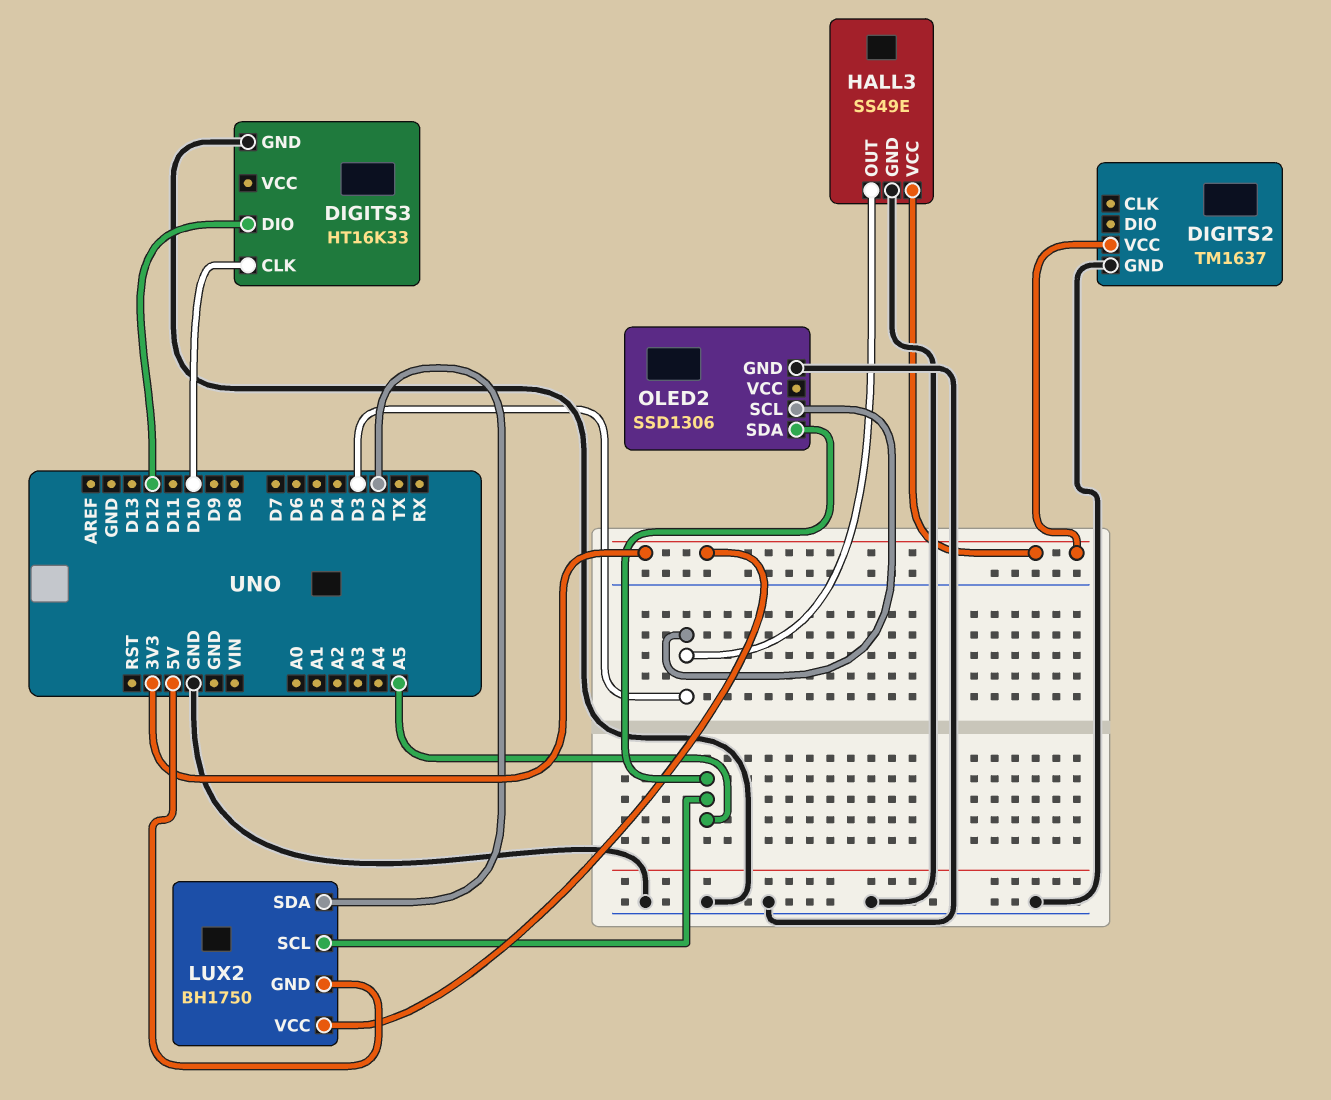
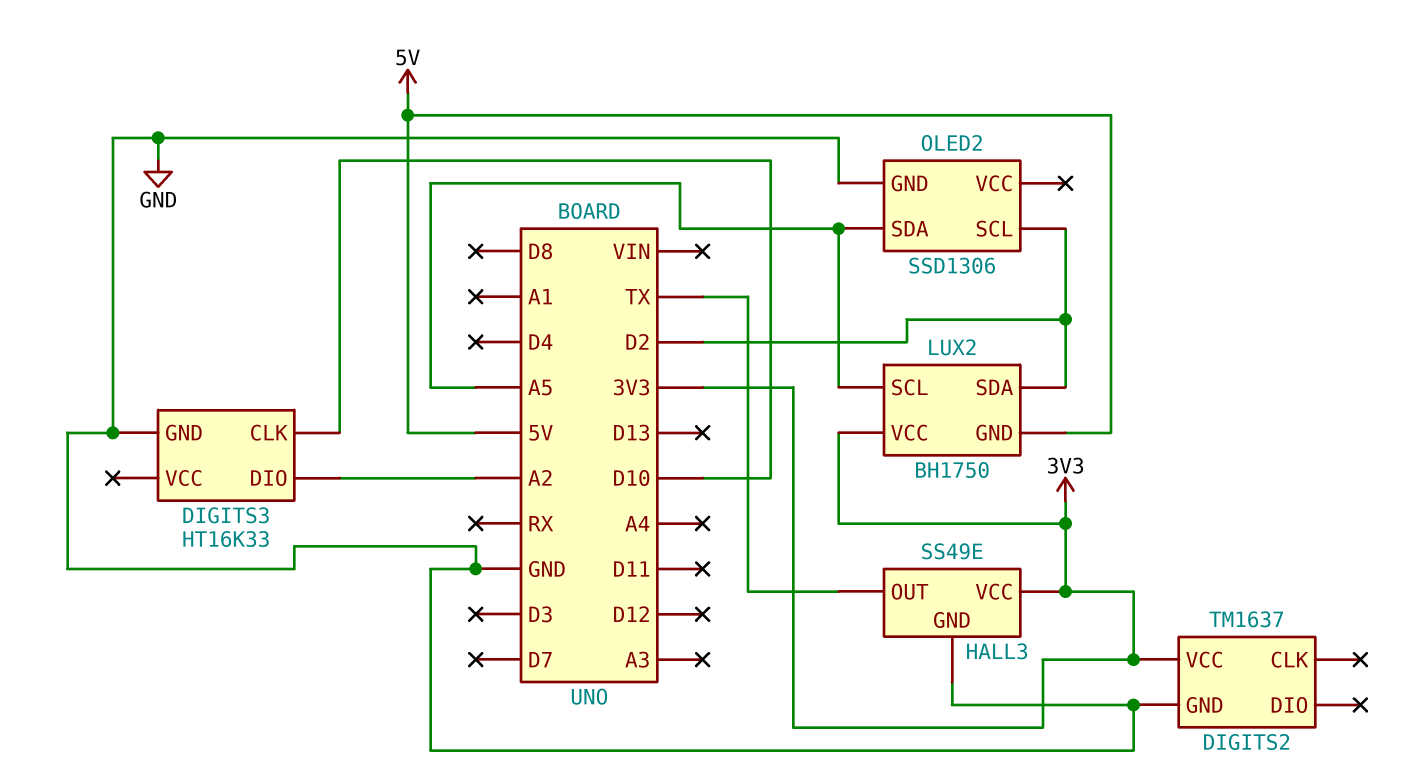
DIGITS3 pin DIO: D12 -> A2
HALL3 pin OUT: D3 -> TX
OLED2 pin SCL: D3 -> D2

